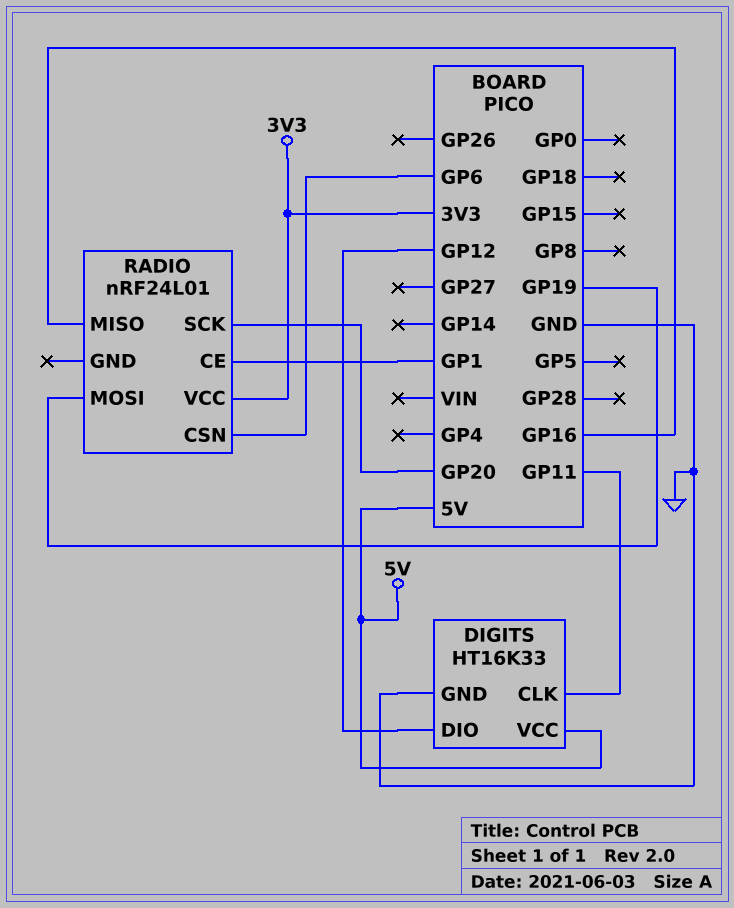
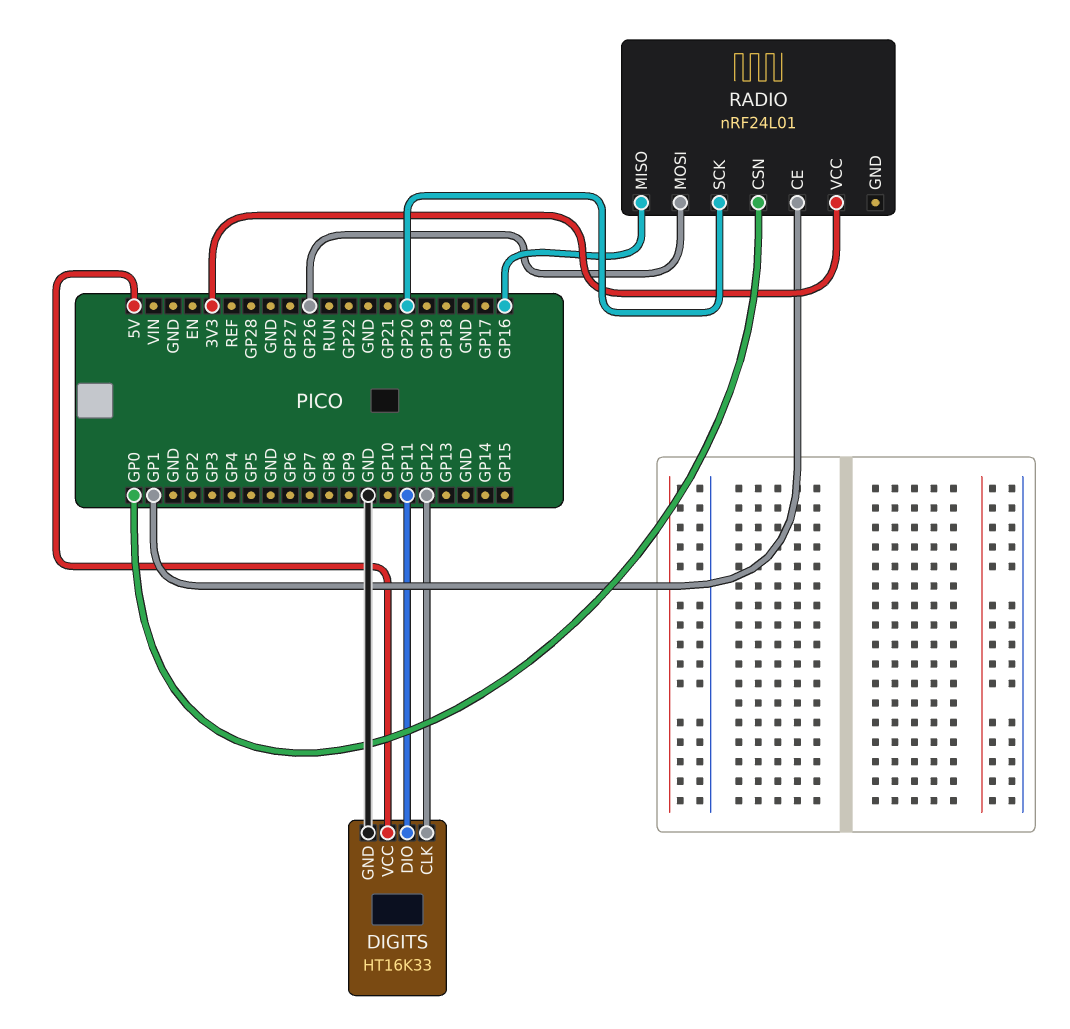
DIGITS pin CLK: GP11 -> GP12
DIGITS pin DIO: GP12 -> GP11
RADIO pin CSN: GP6 -> GP0
RADIO pin MOSI: GP19 -> GP26

